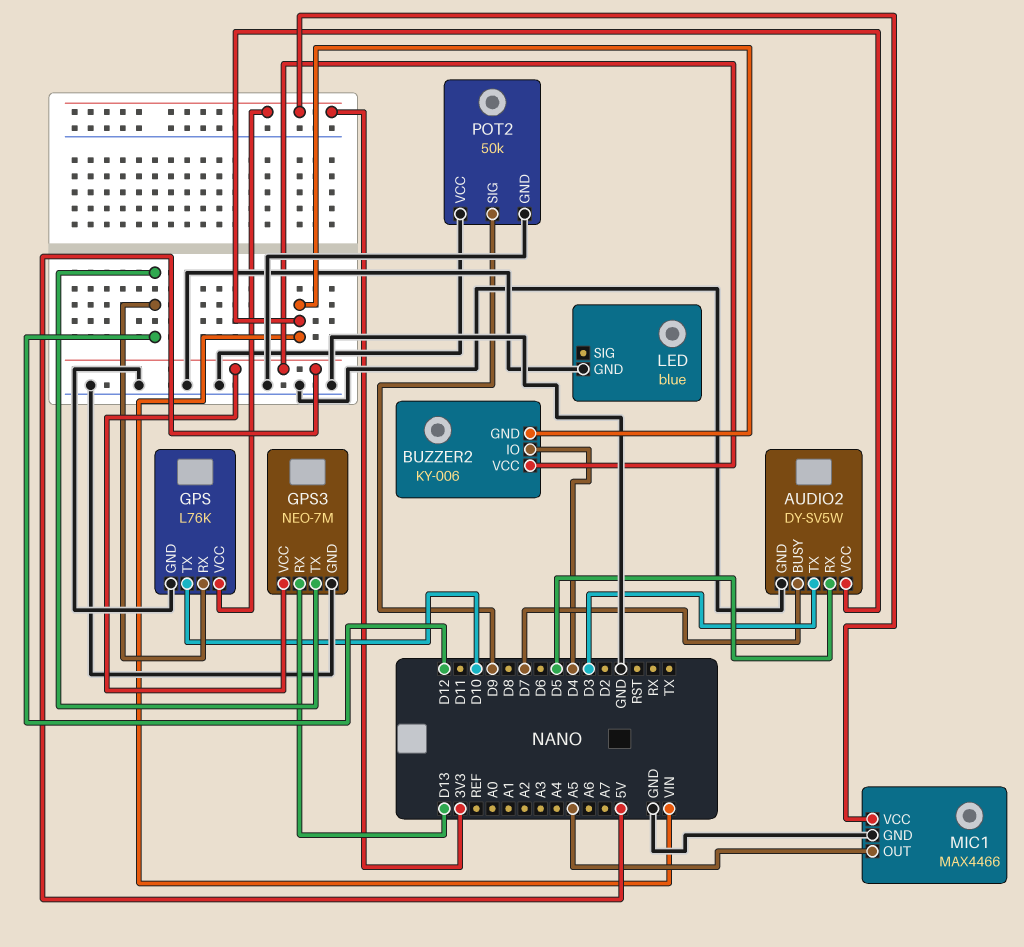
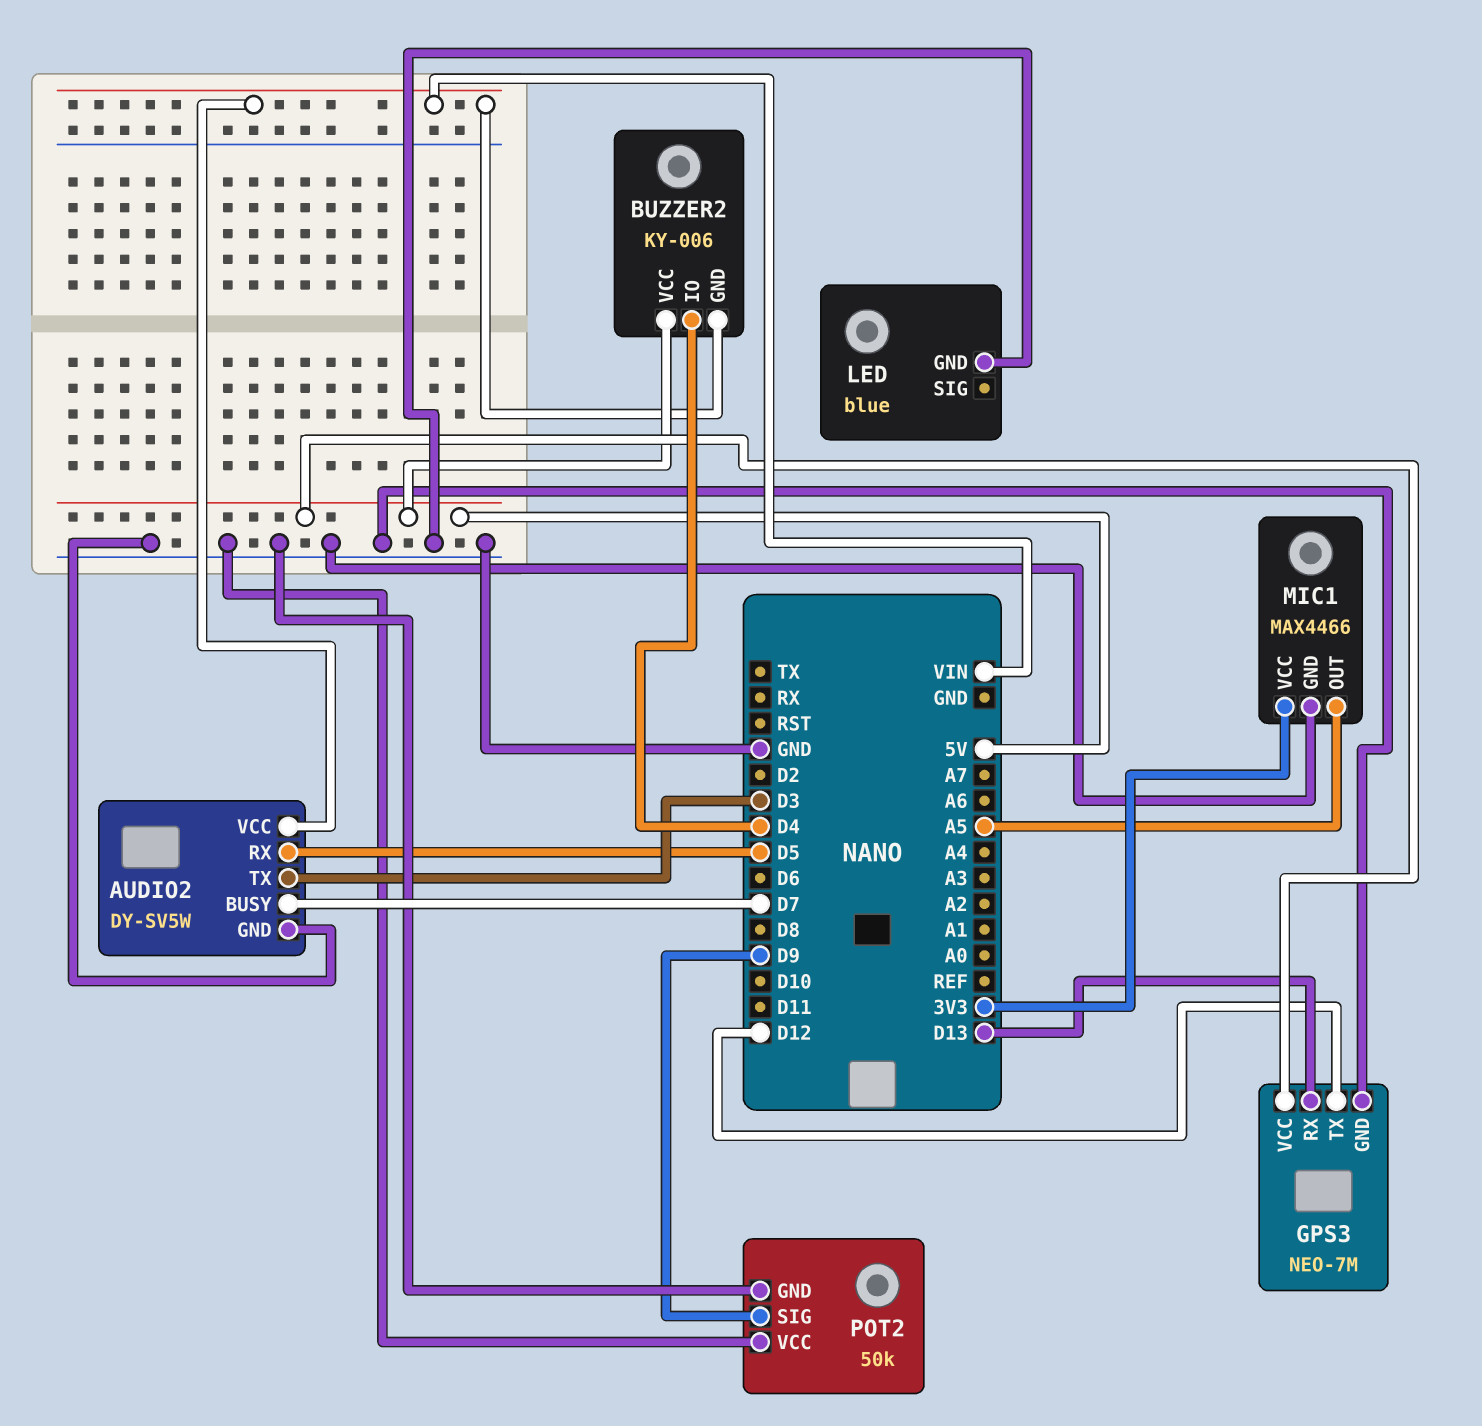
GPS: L76K -> none
GPS pin GND: GND -> none
GPS pin RX: D12 -> none
GPS pin TX: D10 -> none
GPS pin VCC: 3V3 -> none

